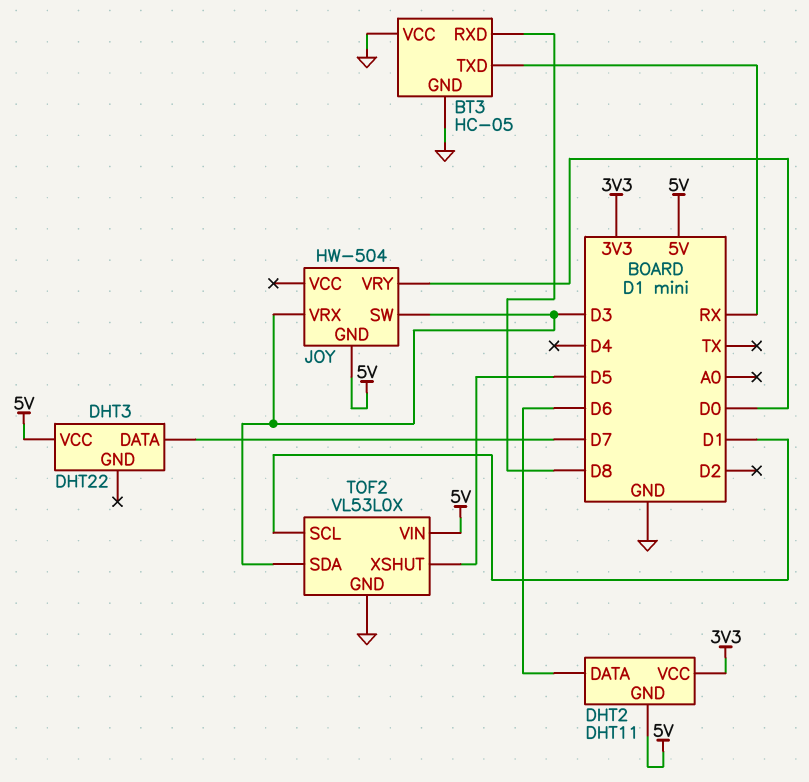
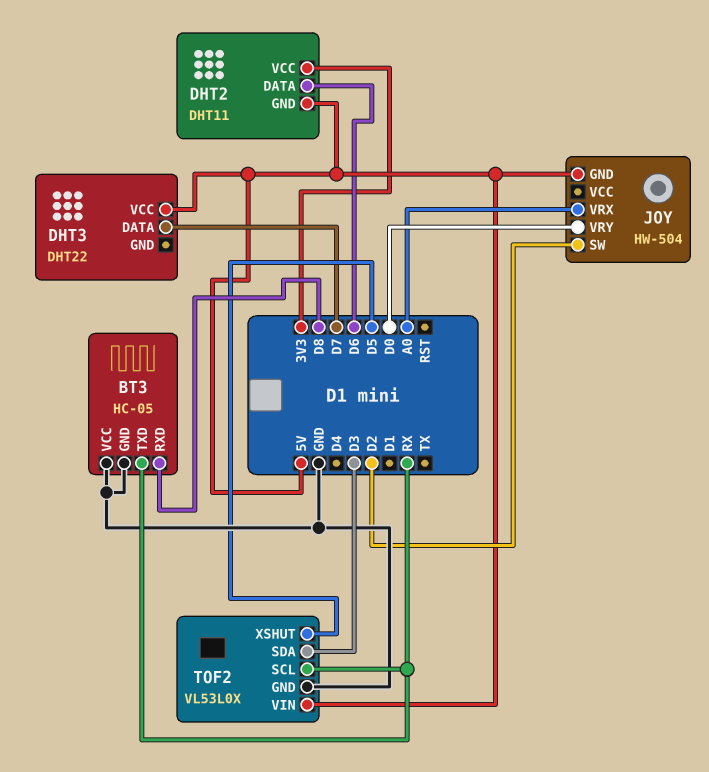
JOY pin SW: D3 -> D2
JOY pin VRX: D3 -> A0
TOF2 pin SCL: D1 -> RX

